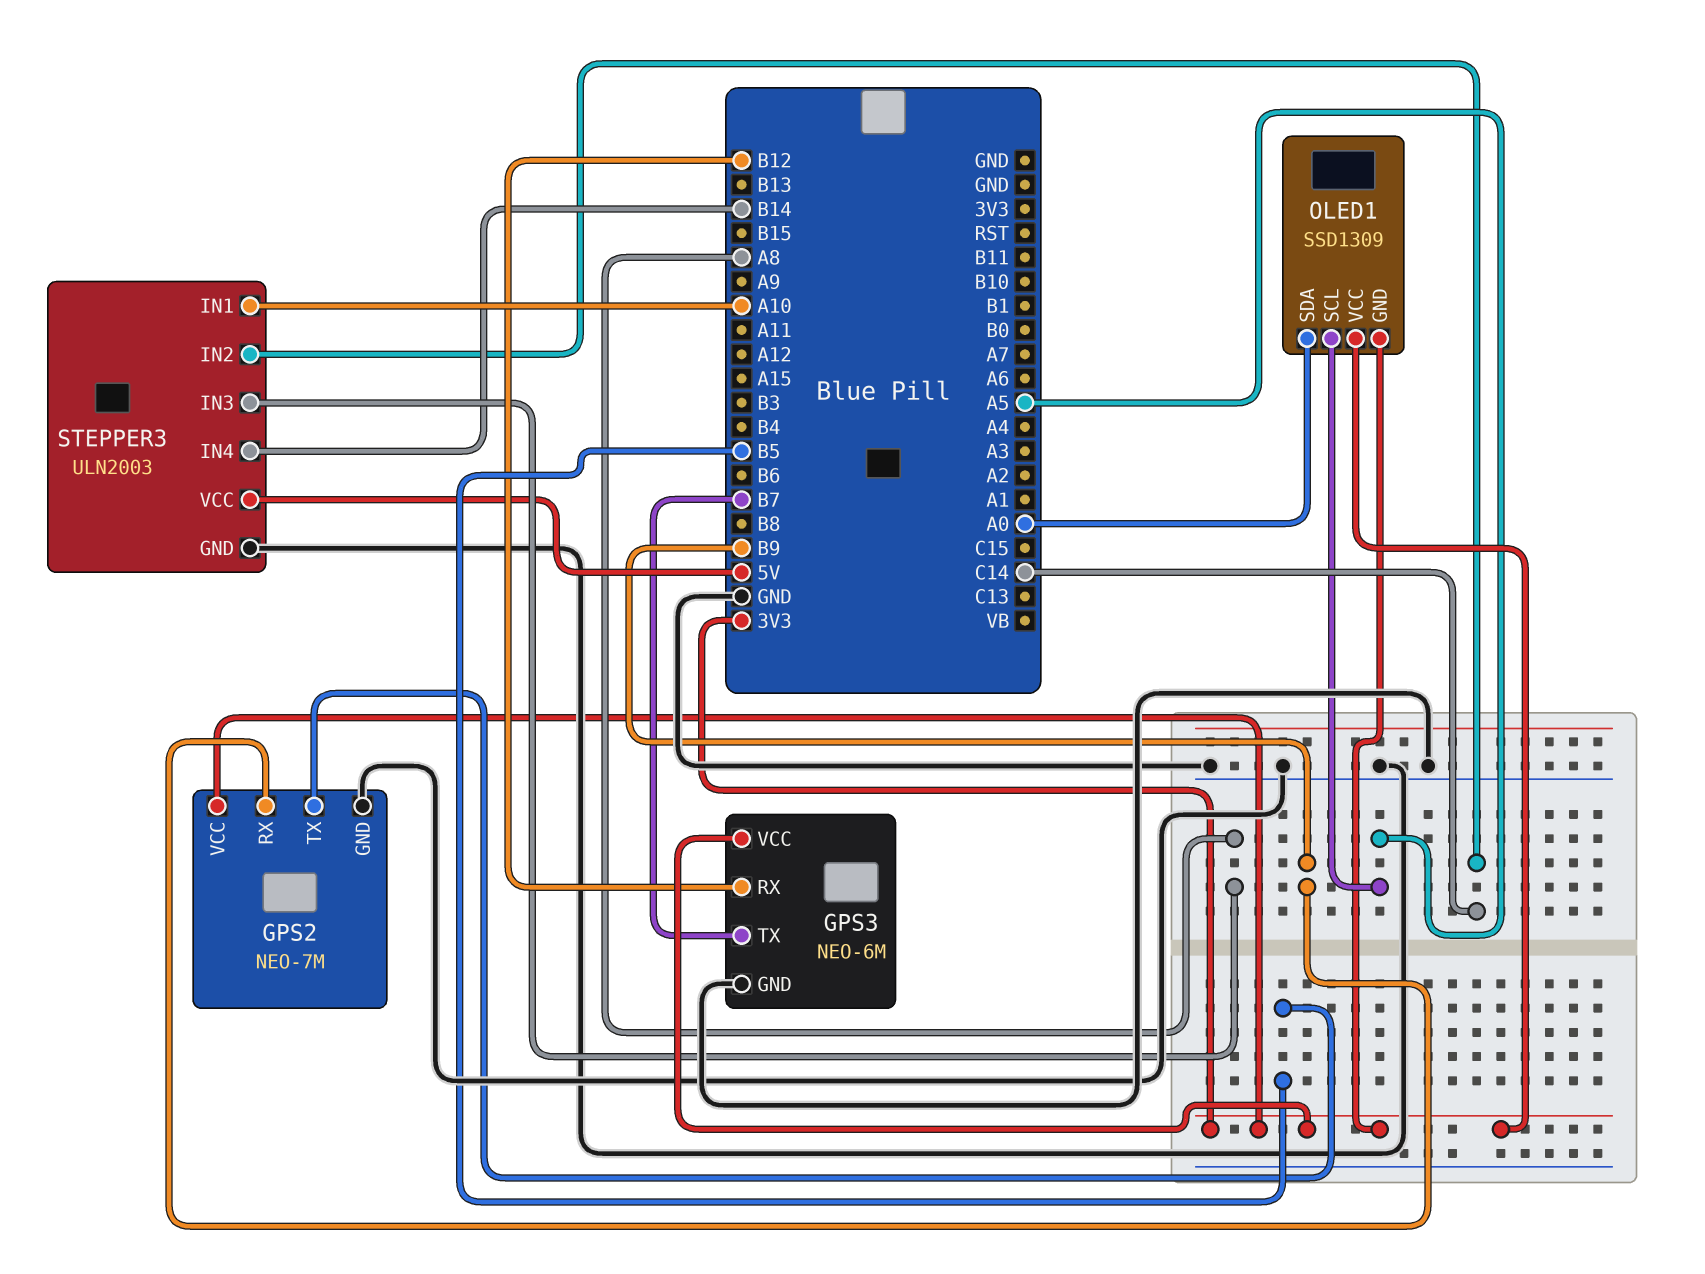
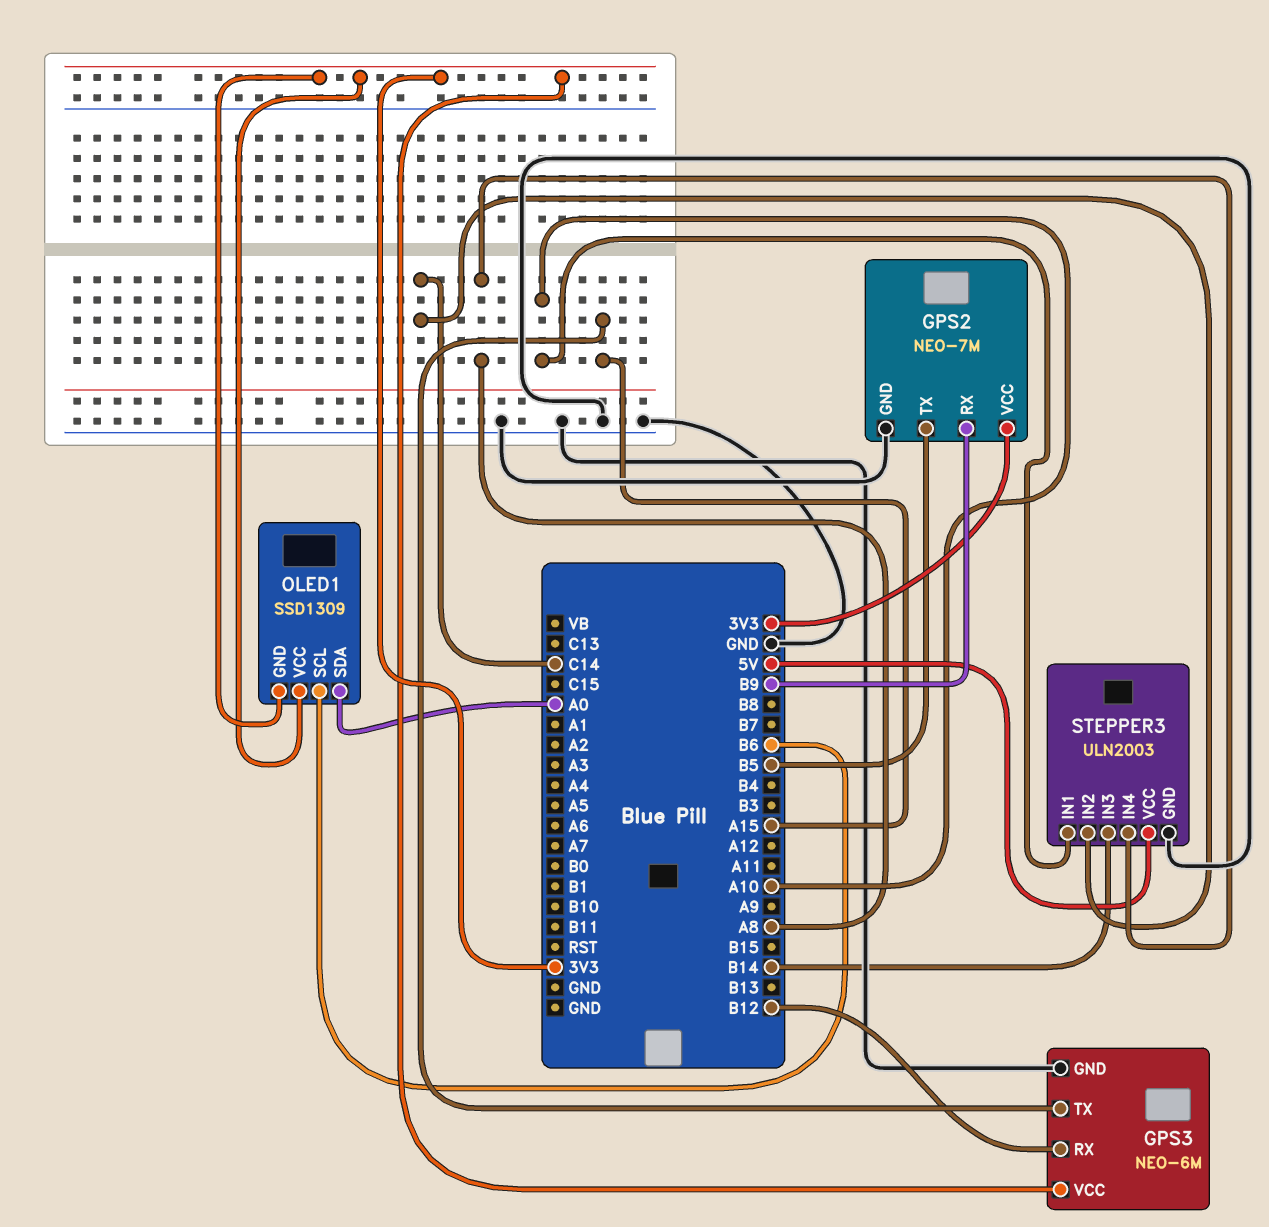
GPS3 pin TX: B7 -> A15
OLED1 pin SCL: A5 -> B6
STEPPER3 pin IN3: A8 -> B14
STEPPER3 pin IN4: B14 -> A8

